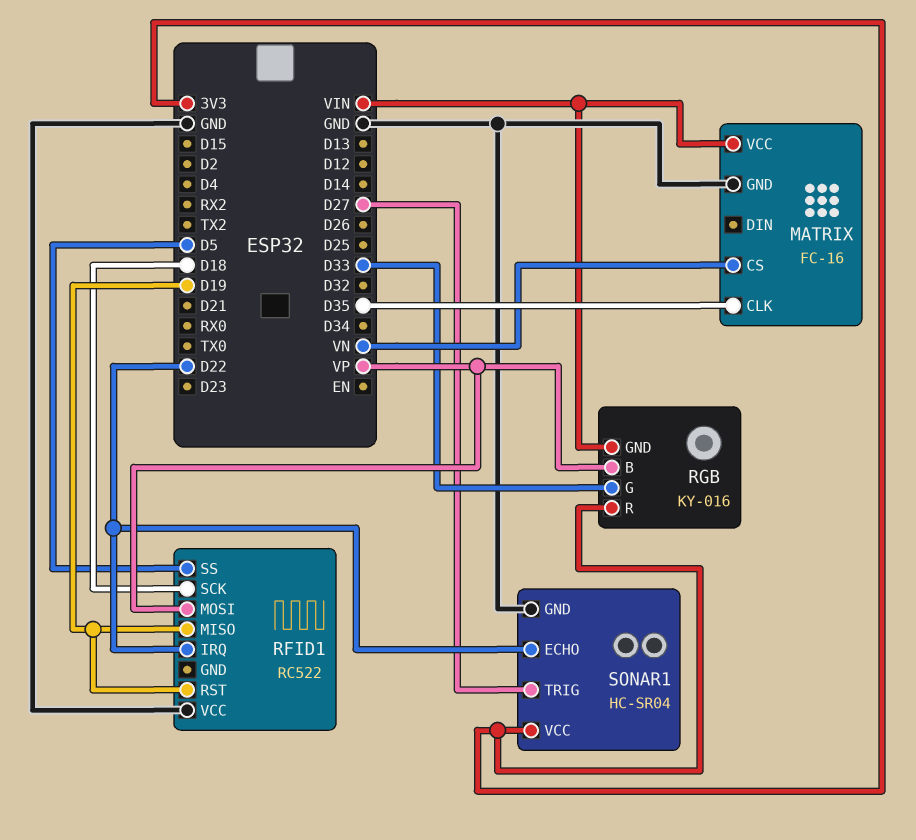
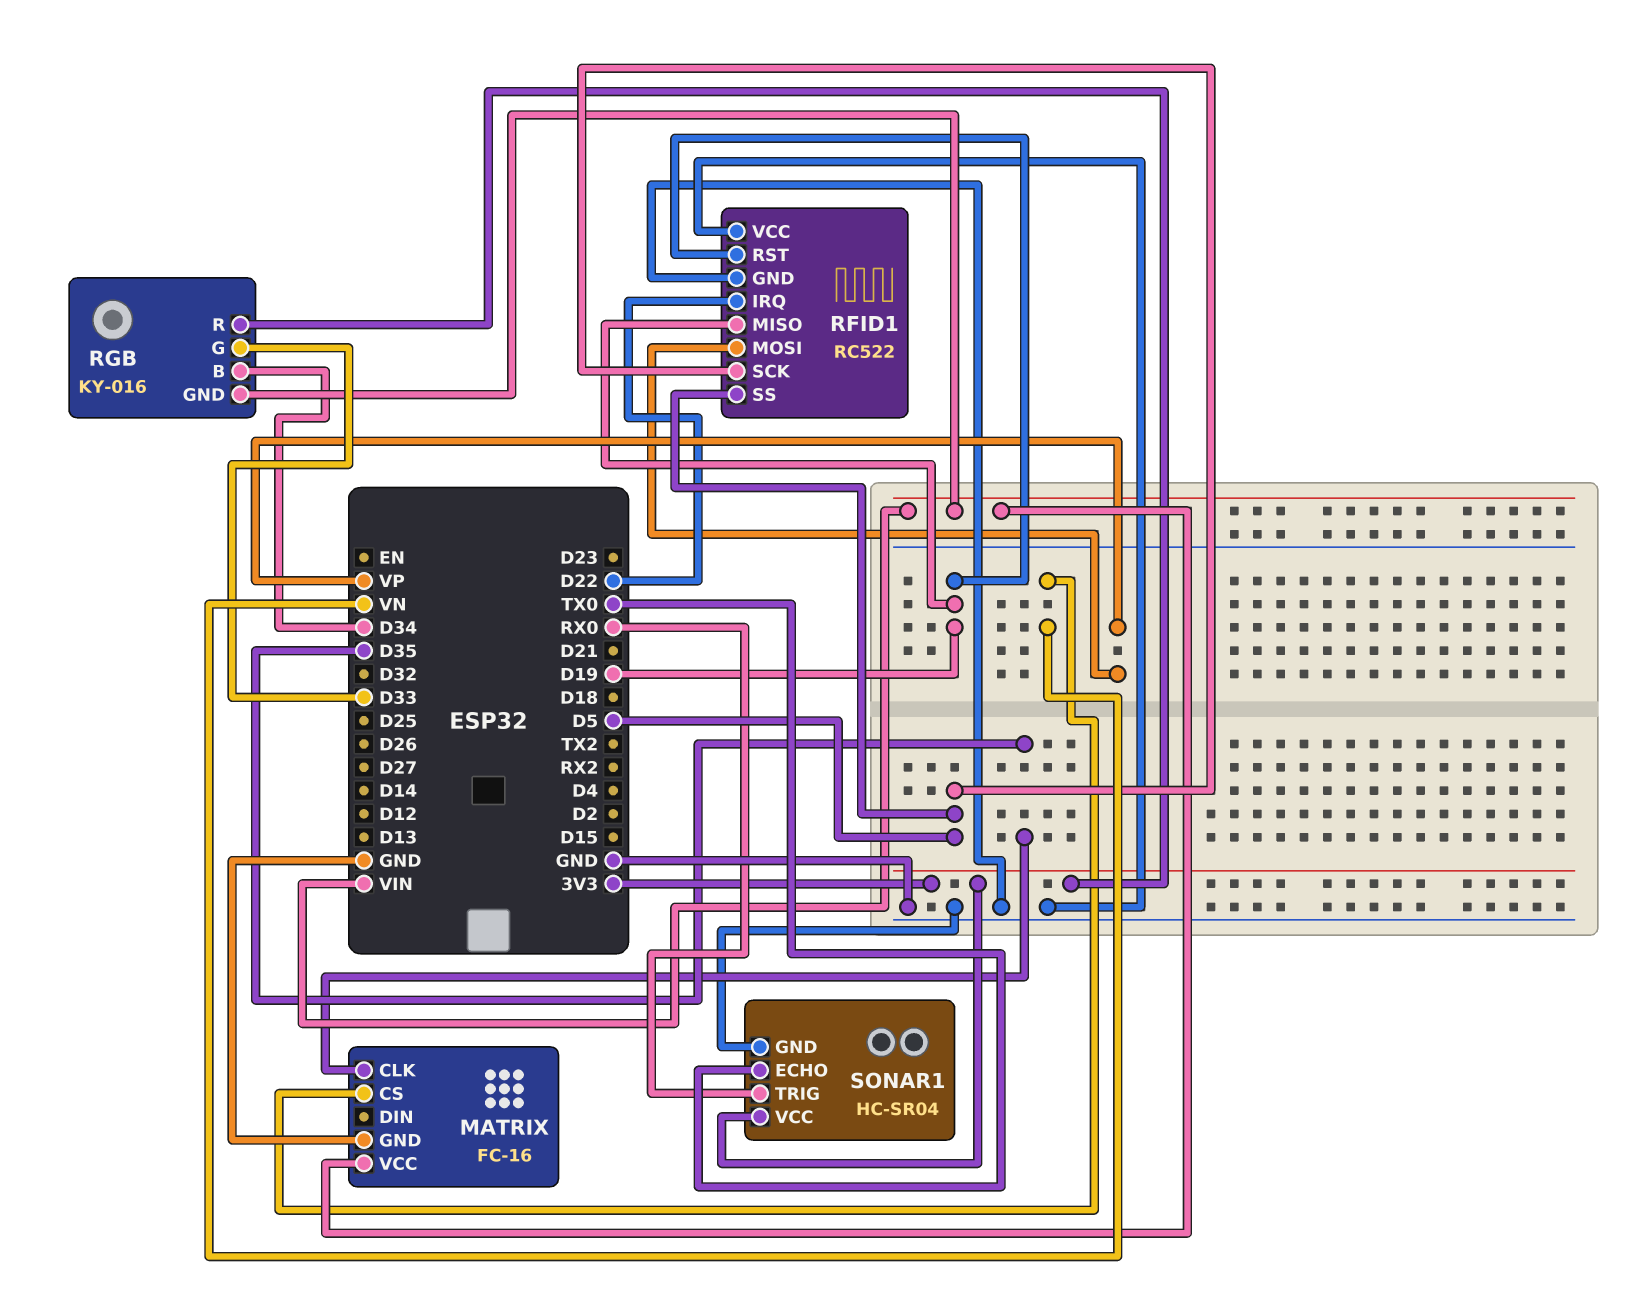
RFID1 pin GND: none -> GND
RFID1 pin SCK: D18 -> D5
RGB pin B: VP -> D34
SONAR1 pin ECHO: D22 -> TX0
SONAR1 pin TRIG: D27 -> RX0

